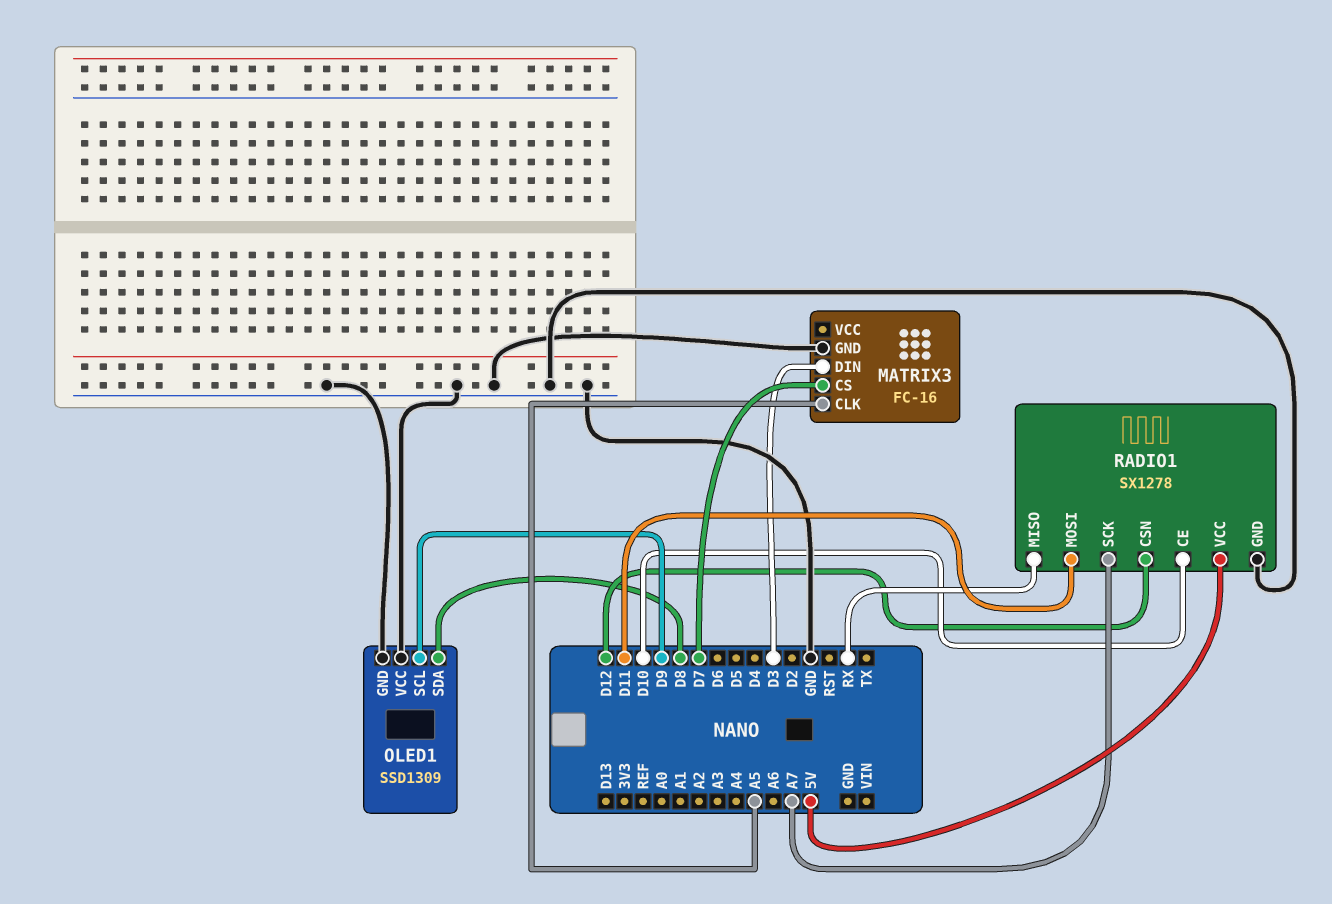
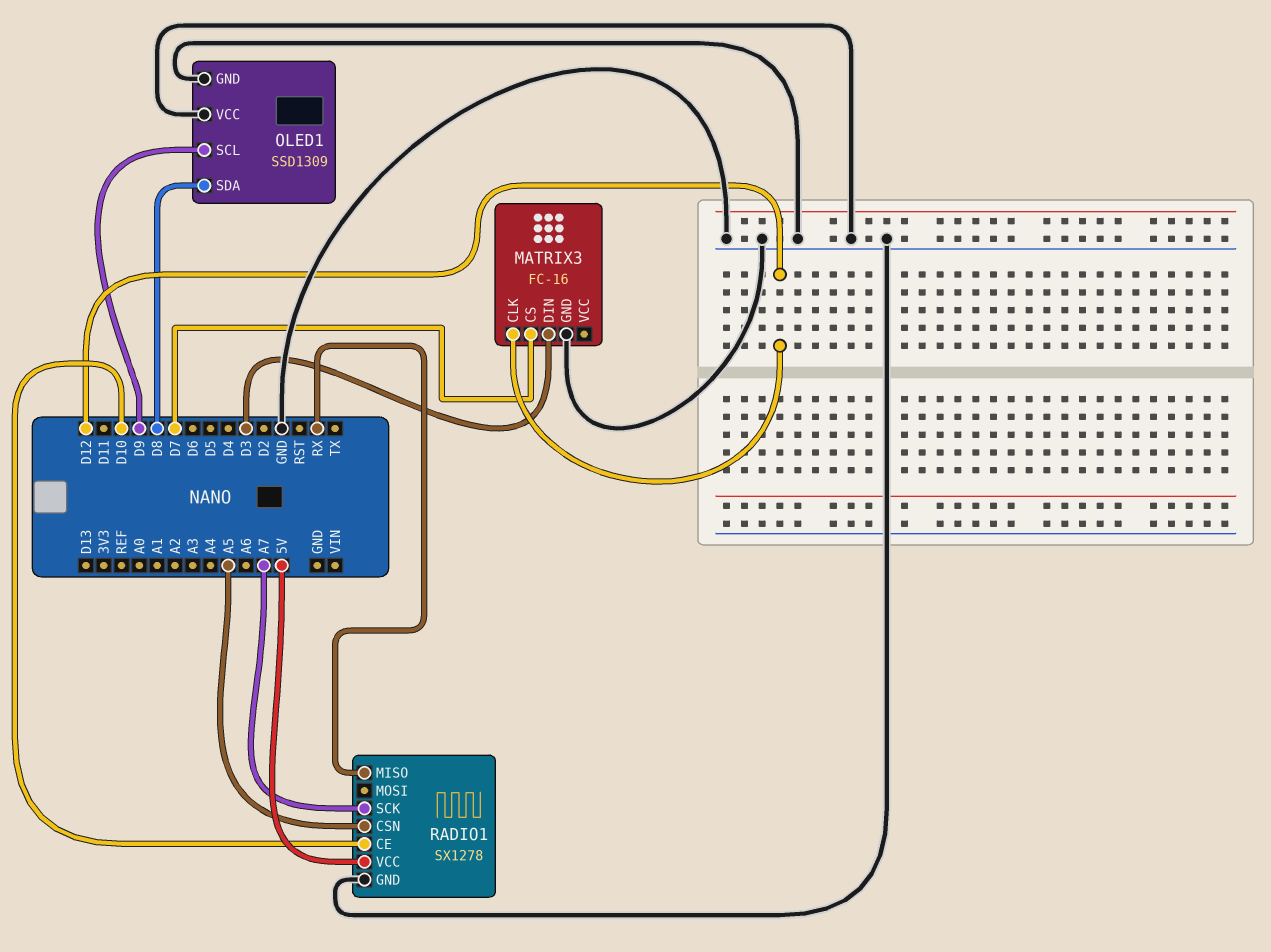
MATRIX3 pin CLK: A5 -> D12
RADIO1 pin CSN: D12 -> A5
RADIO1 pin MOSI: D11 -> none

